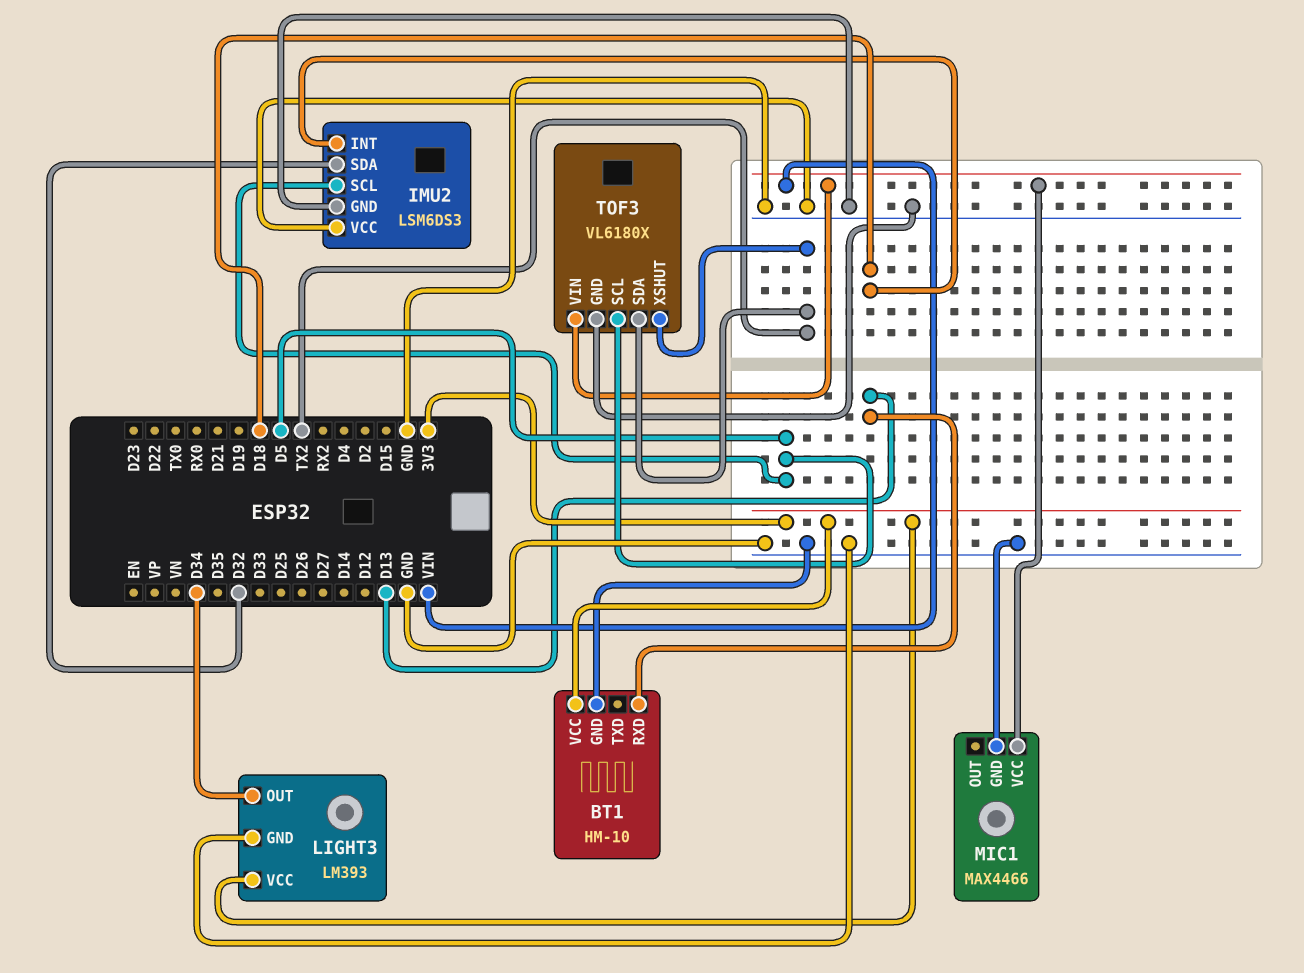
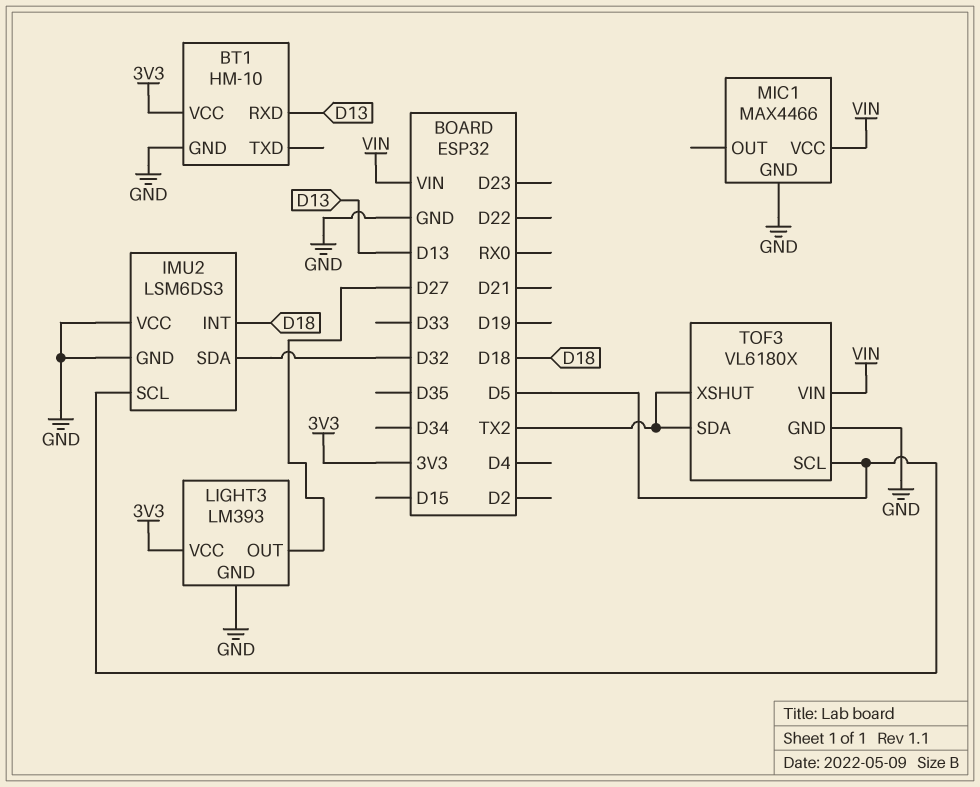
LIGHT3 pin OUT: D34 -> D27

